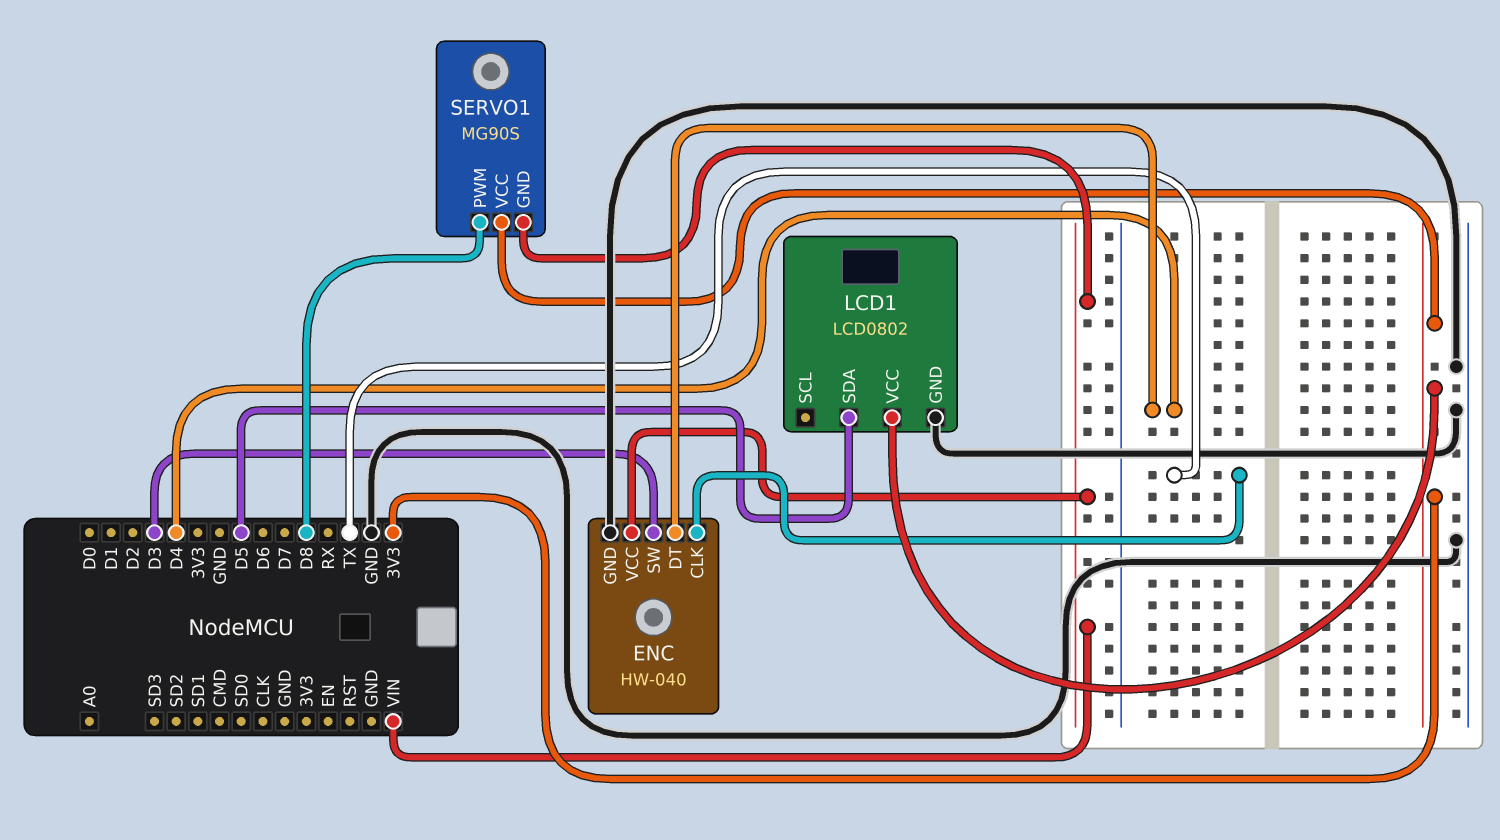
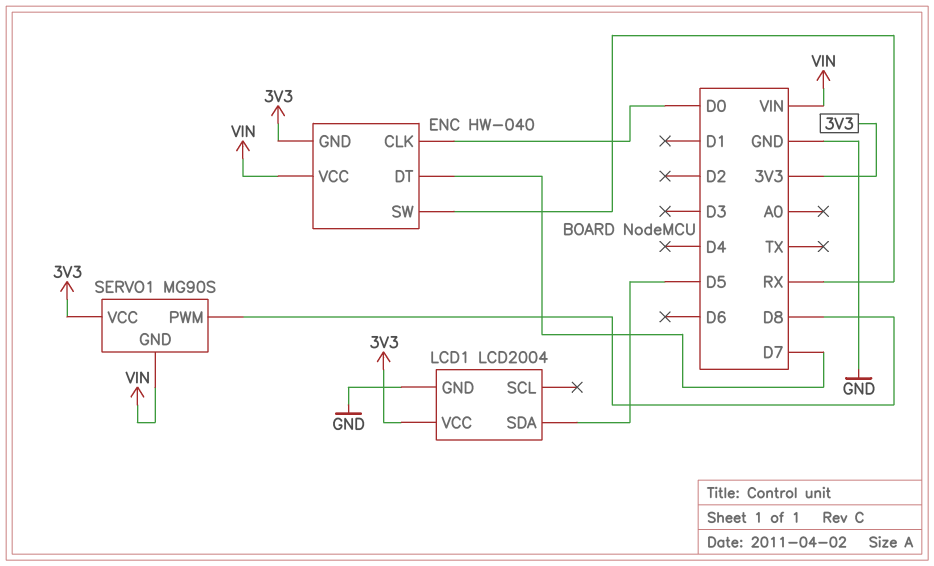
ENC pin CLK: TX -> D0
ENC pin DT: D4 -> D7
ENC pin GND: GND -> 3V3
ENC pin SW: D3 -> RX
LCD1: LCD0802 -> LCD2004

